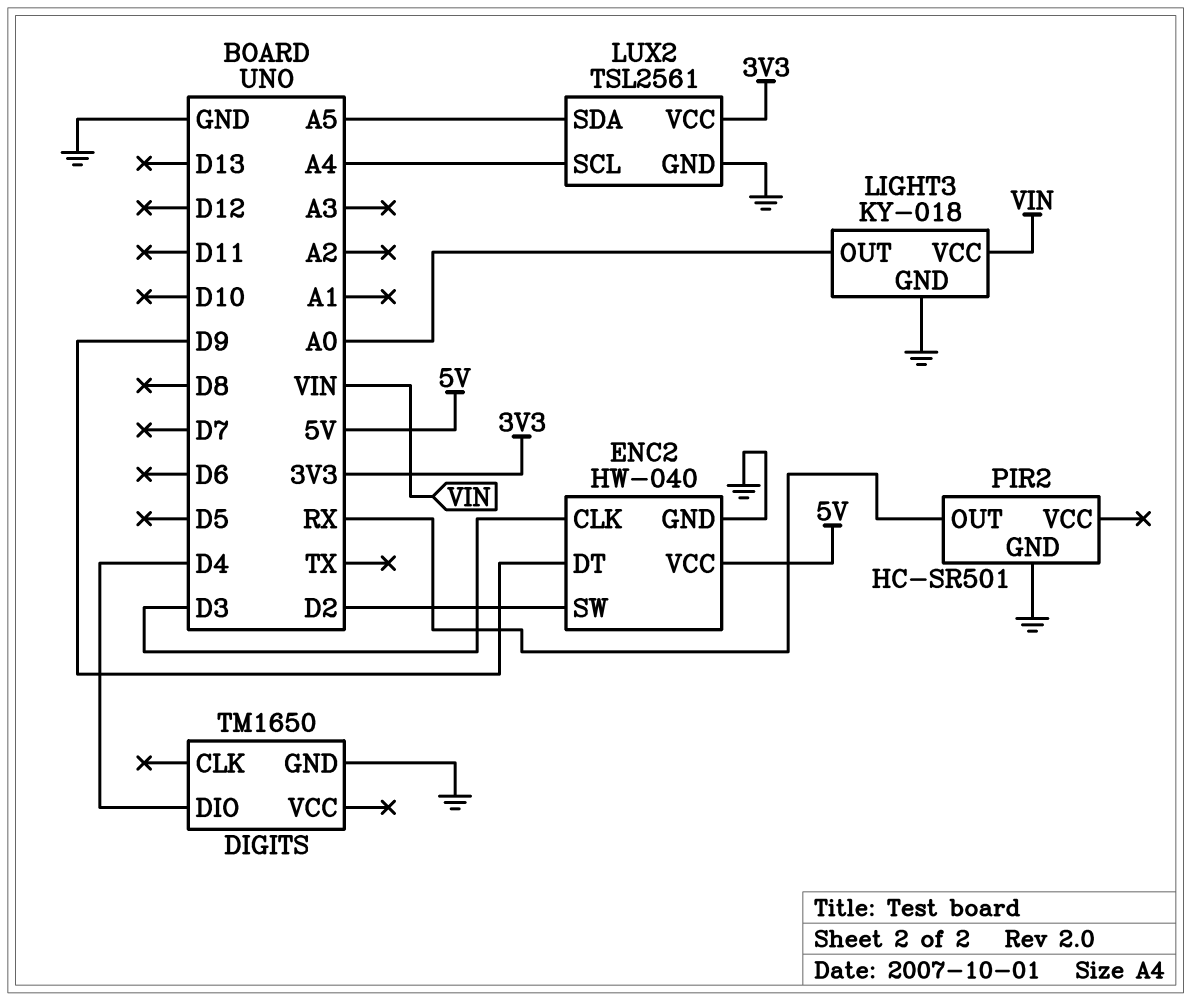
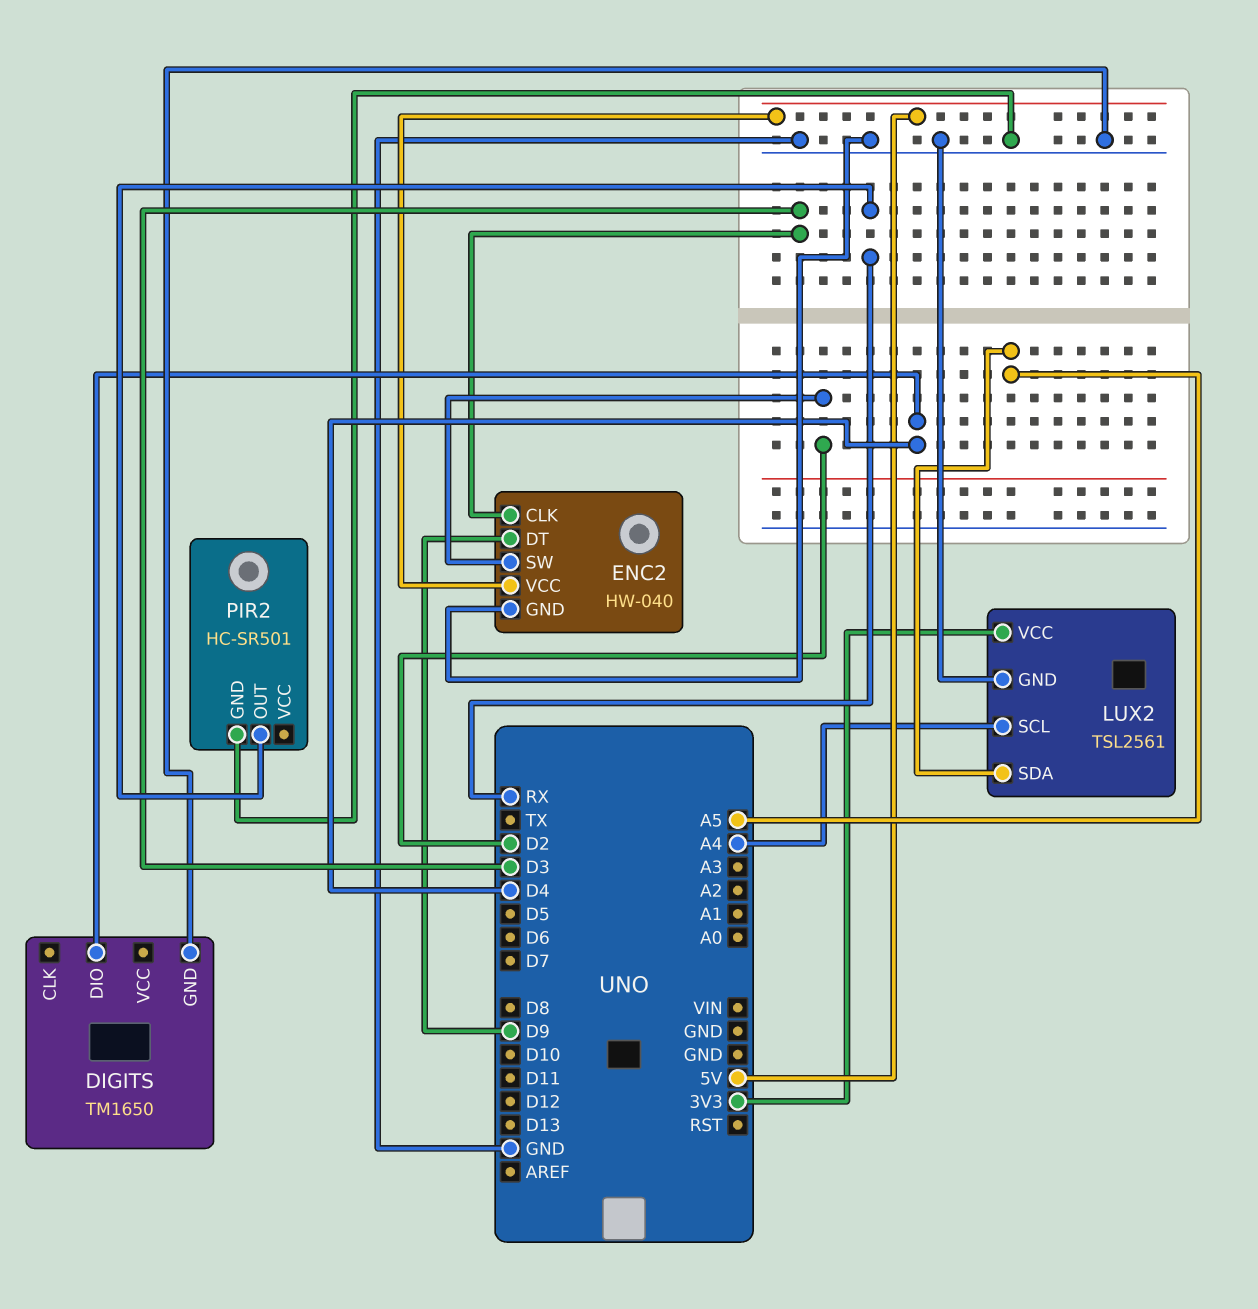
LIGHT3: KY-018 -> none
LIGHT3 pin GND: GND -> none
LIGHT3 pin OUT: A0 -> none
LIGHT3 pin VCC: VIN -> none

